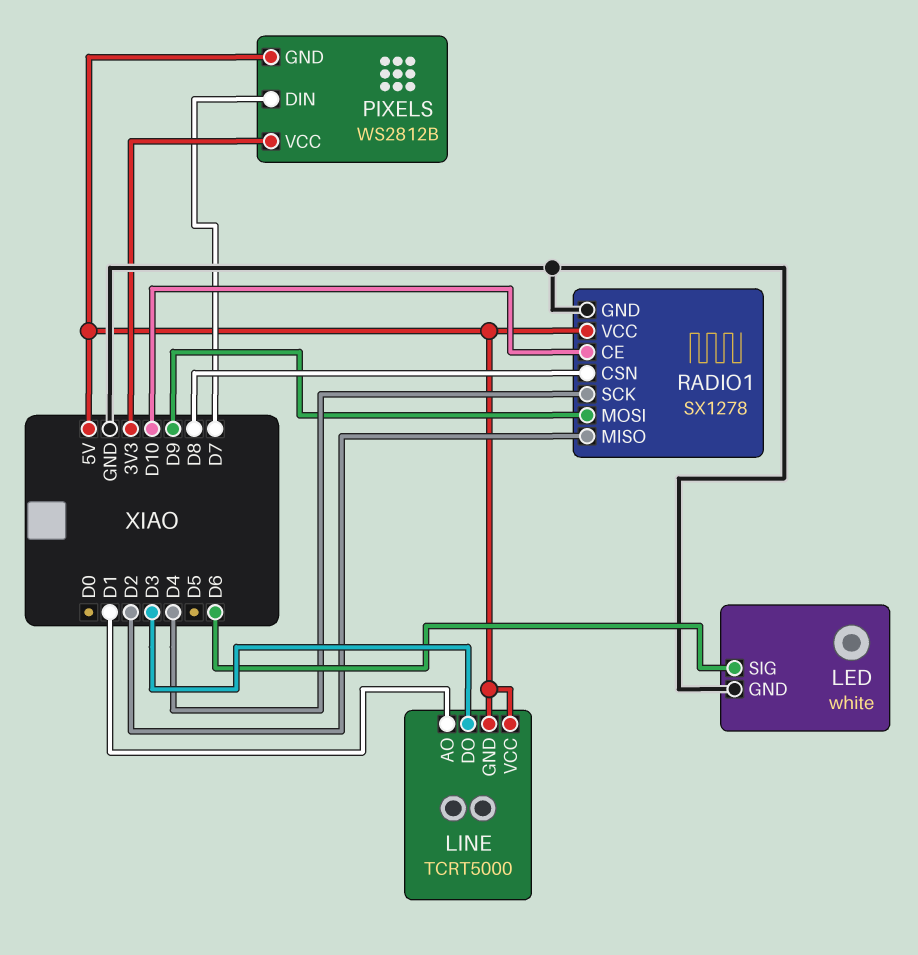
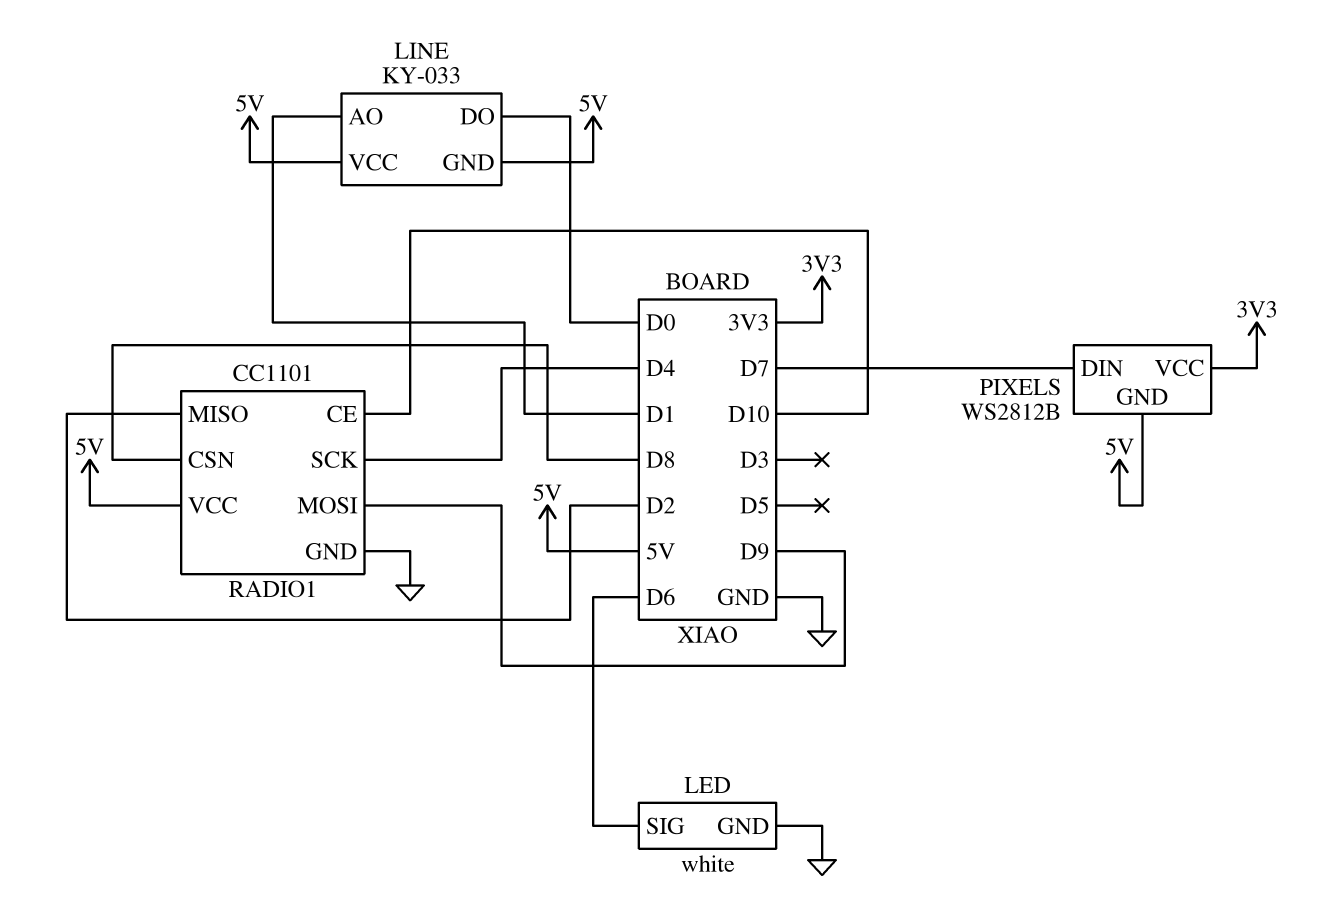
LINE: TCRT5000 -> KY-033
LINE pin DO: D3 -> D0
RADIO1: SX1278 -> CC1101

